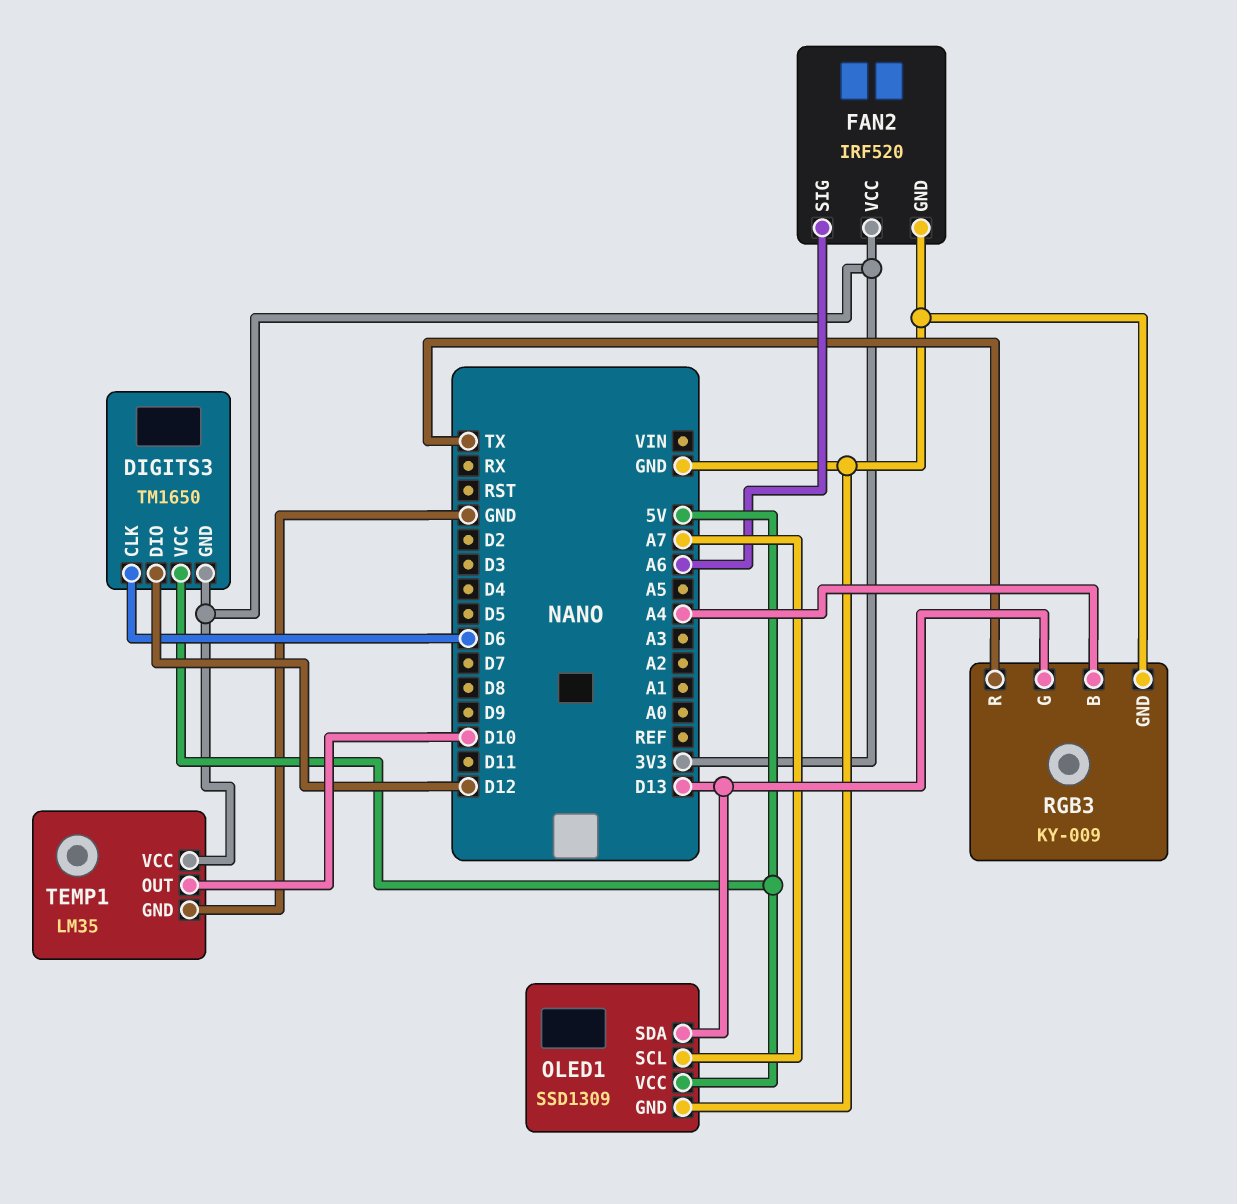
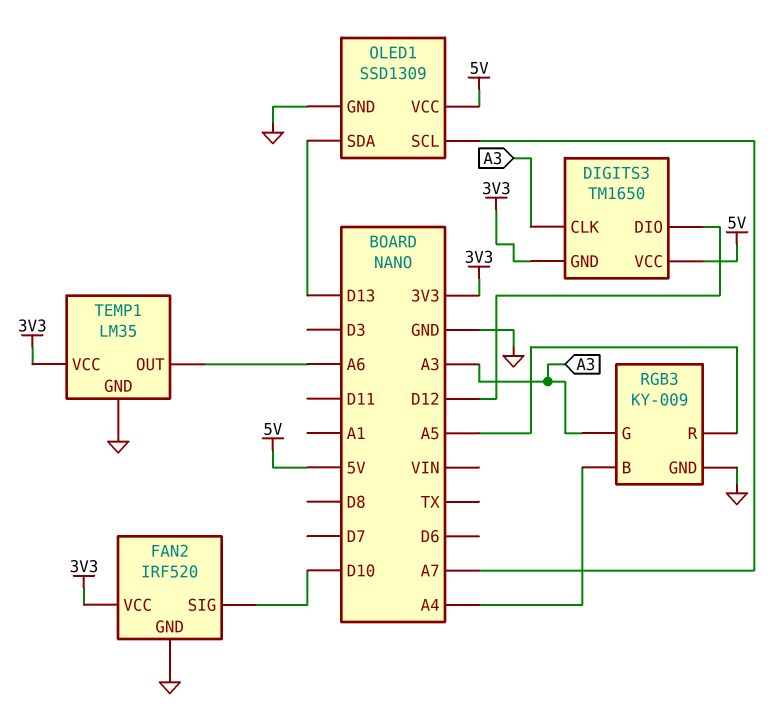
DIGITS3 pin CLK: D6 -> A3
FAN2 pin SIG: A6 -> D10
RGB3 pin G: D13 -> A3
RGB3 pin R: TX -> A5
TEMP1 pin OUT: D10 -> A6

